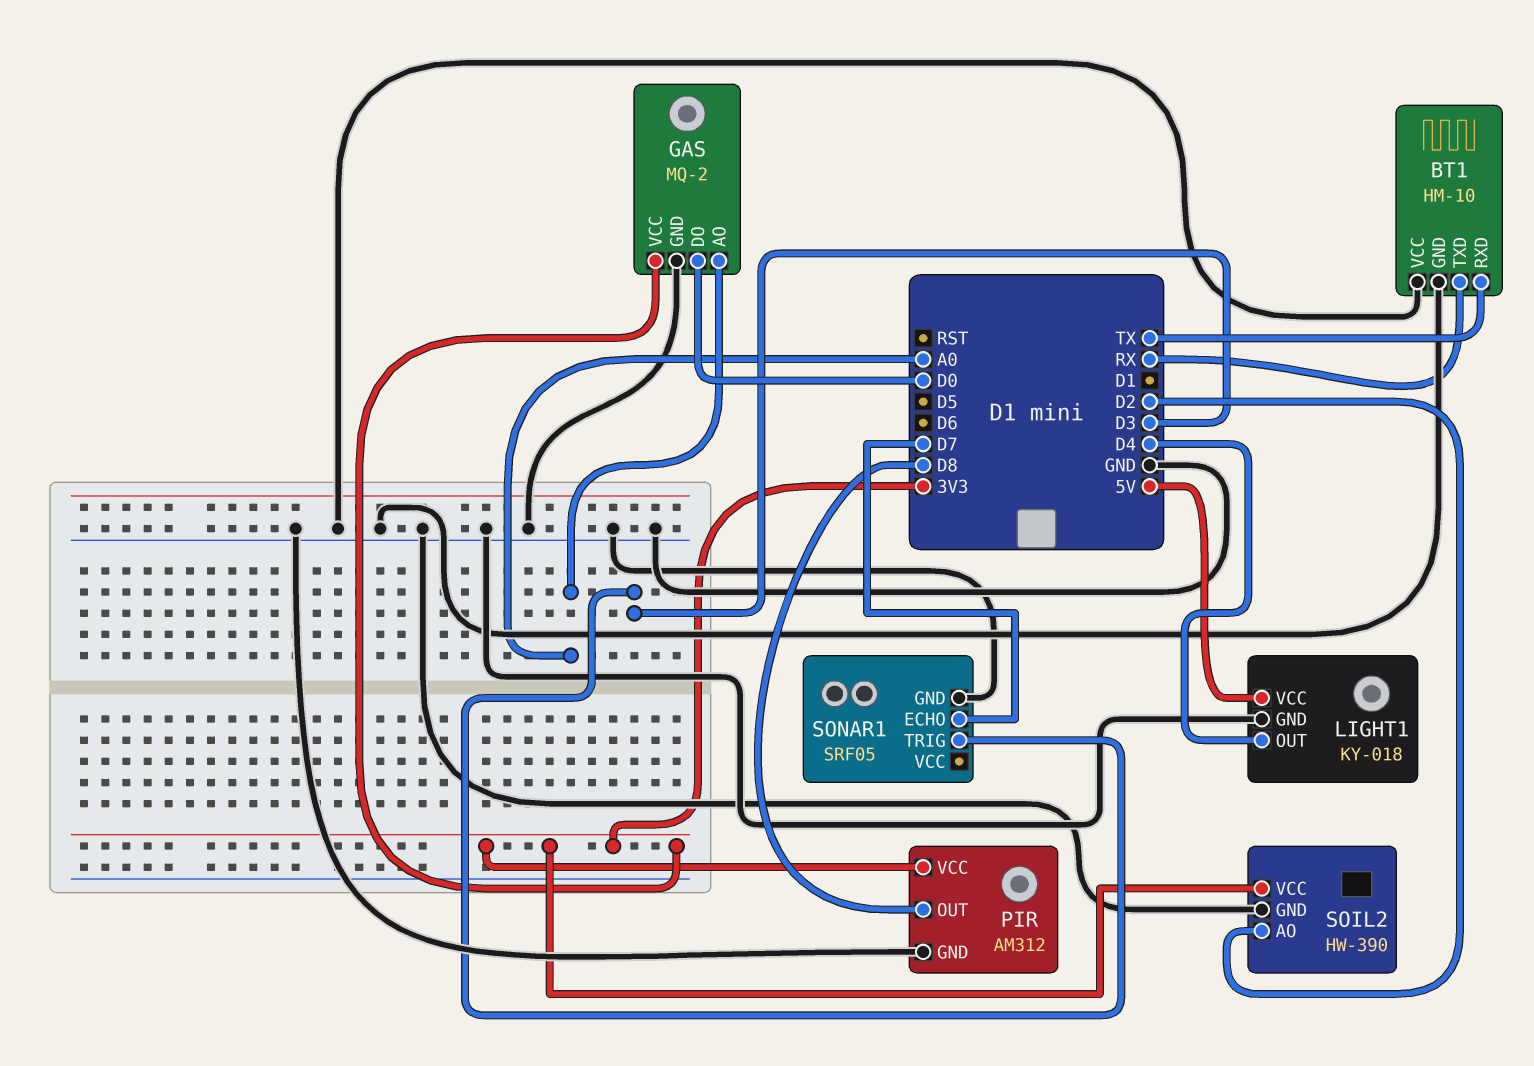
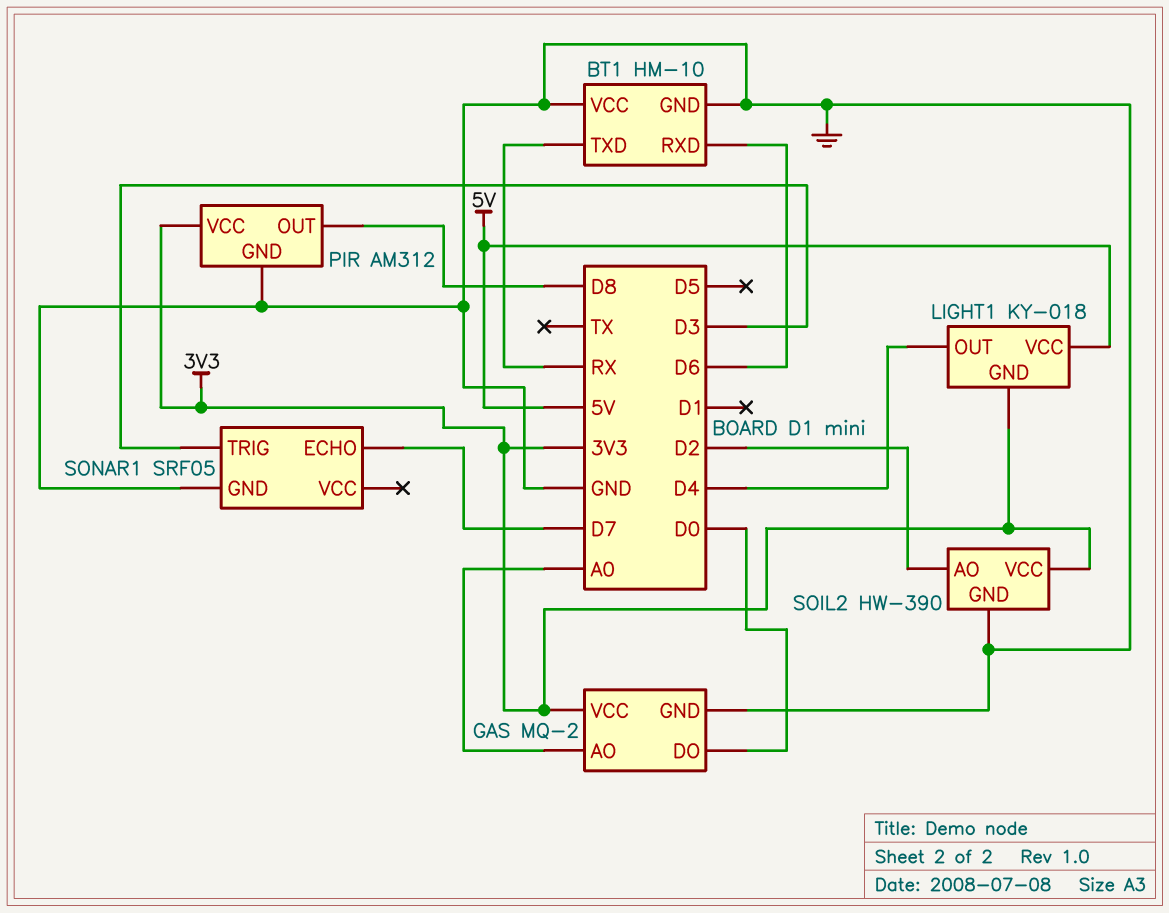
BT1 pin RXD: TX -> D6
LIGHT1 pin GND: GND -> 3V3

